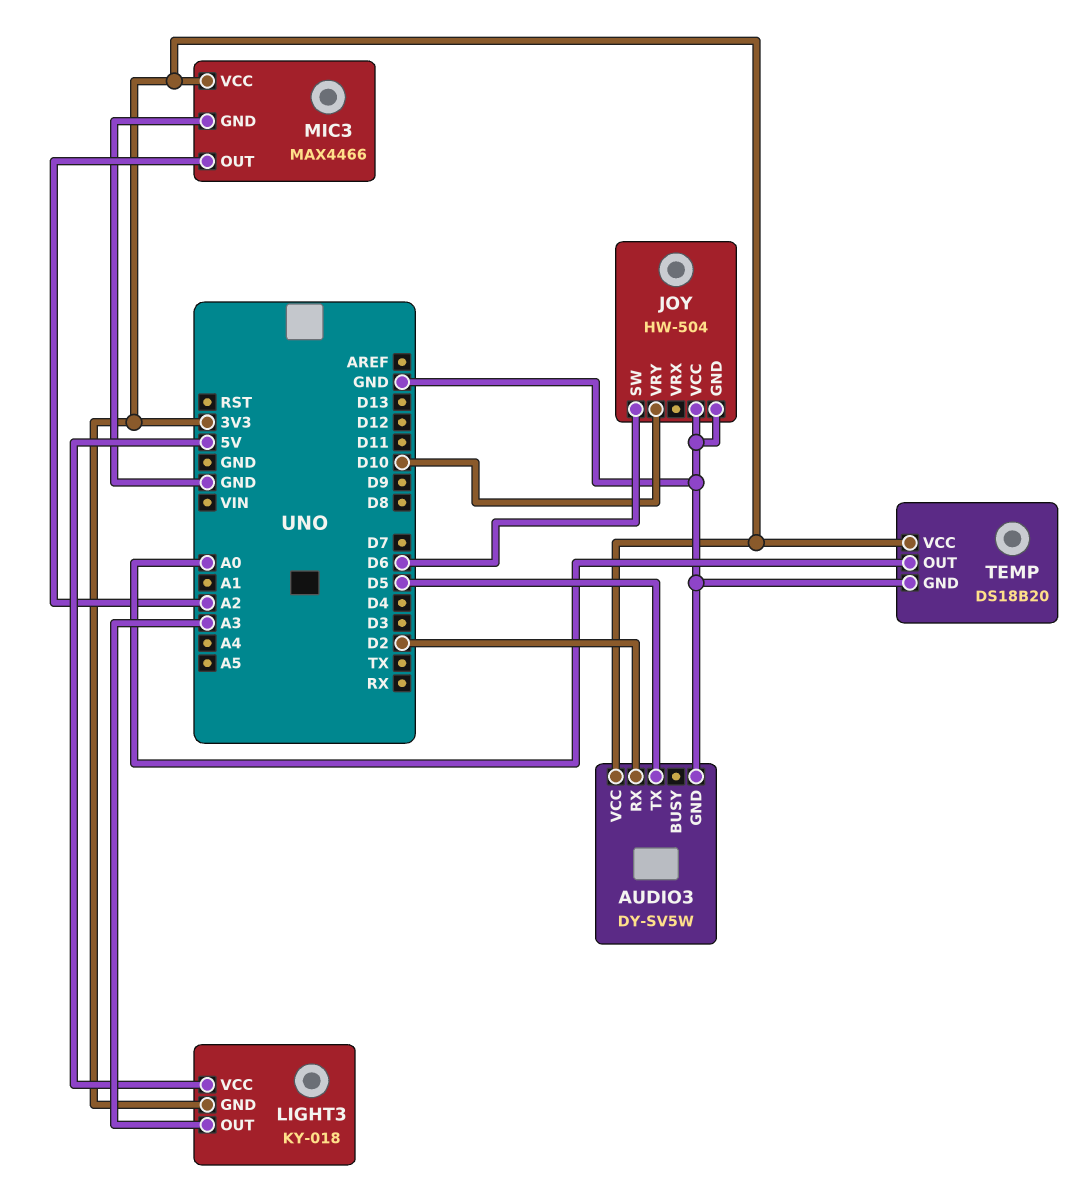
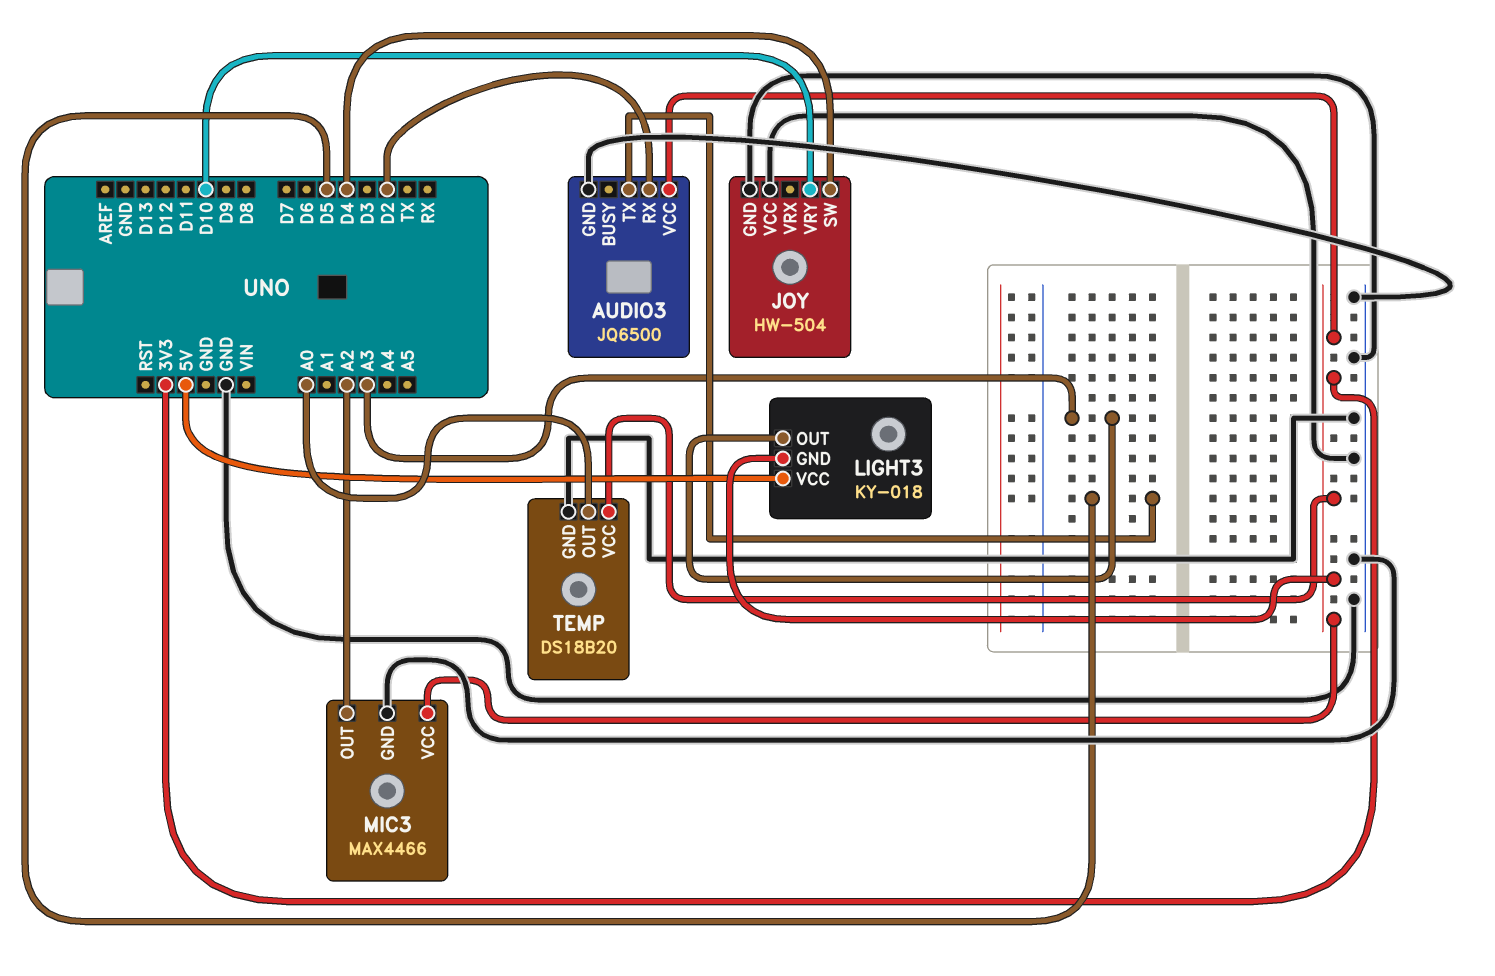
AUDIO3: DY-SV5W -> JQ6500
JOY pin SW: D6 -> D4

